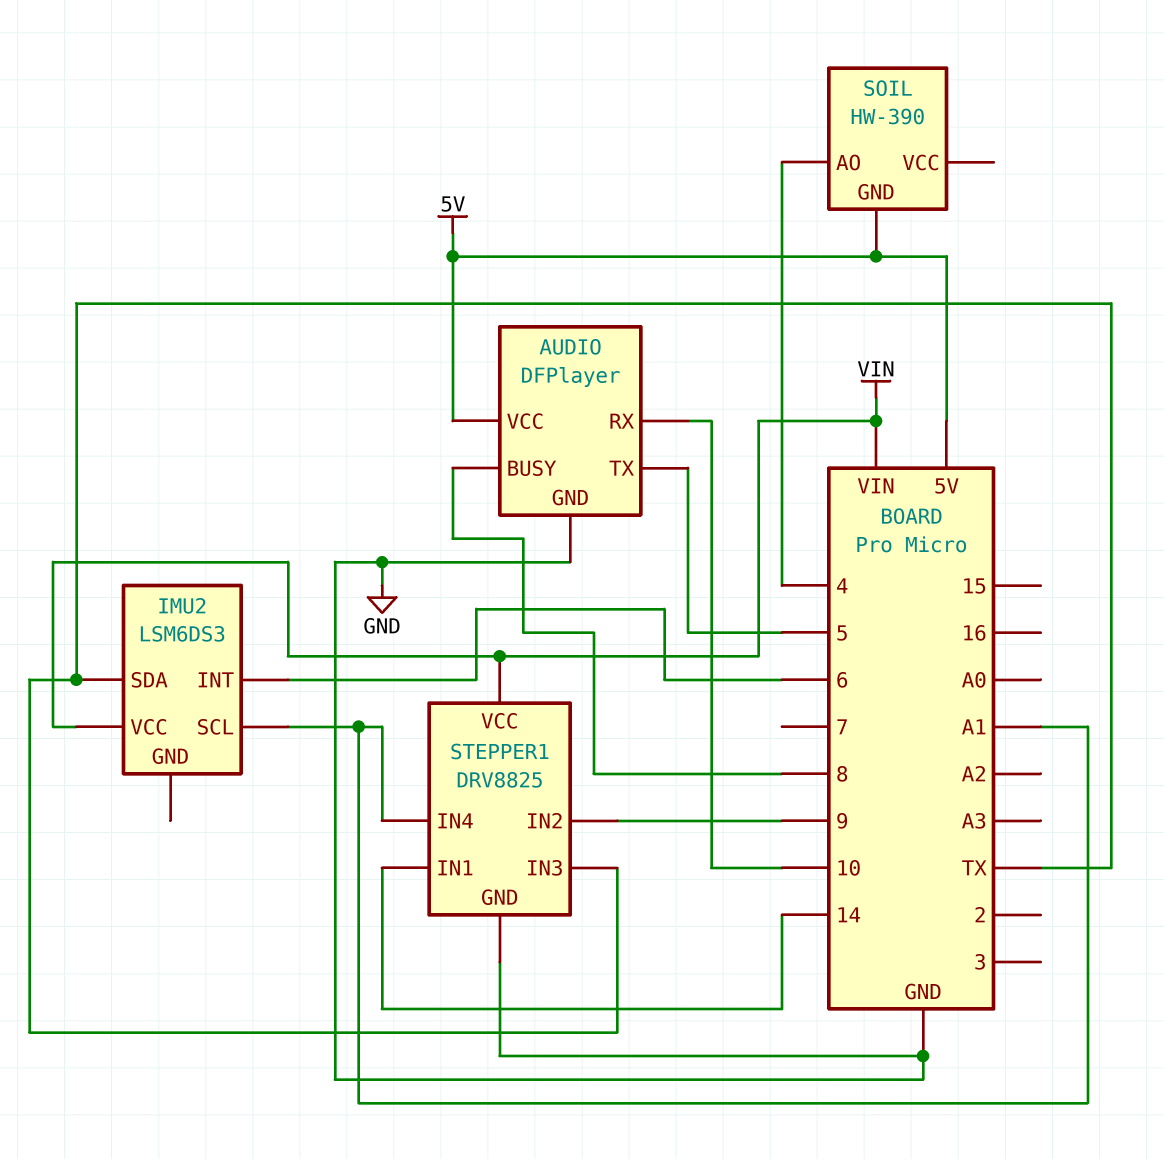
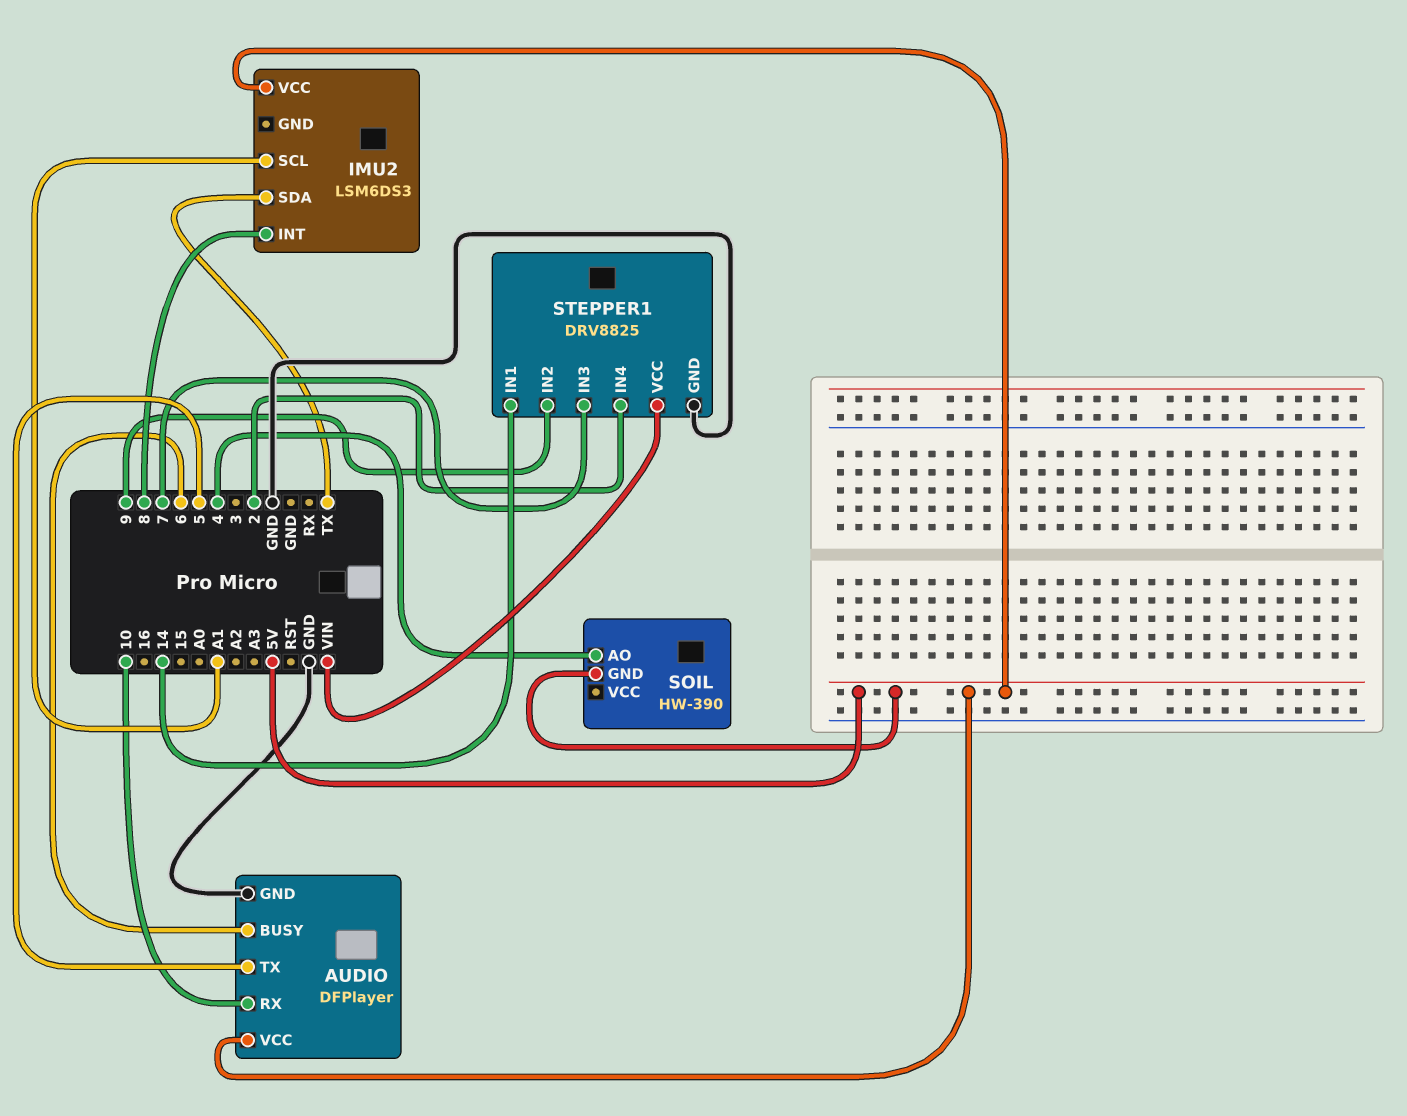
AUDIO pin BUSY: 8 -> 6
IMU2 pin INT: 6 -> 8
IMU2 pin VCC: VIN -> 5V
STEPPER1 pin IN3: TX -> 7
STEPPER1 pin IN4: A1 -> 2

